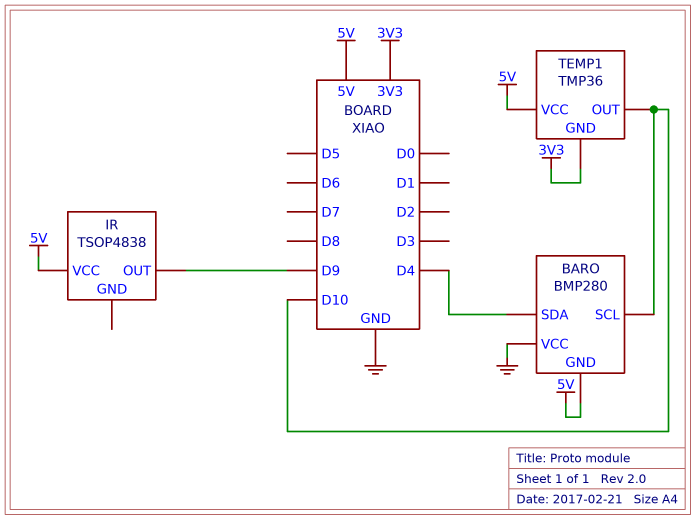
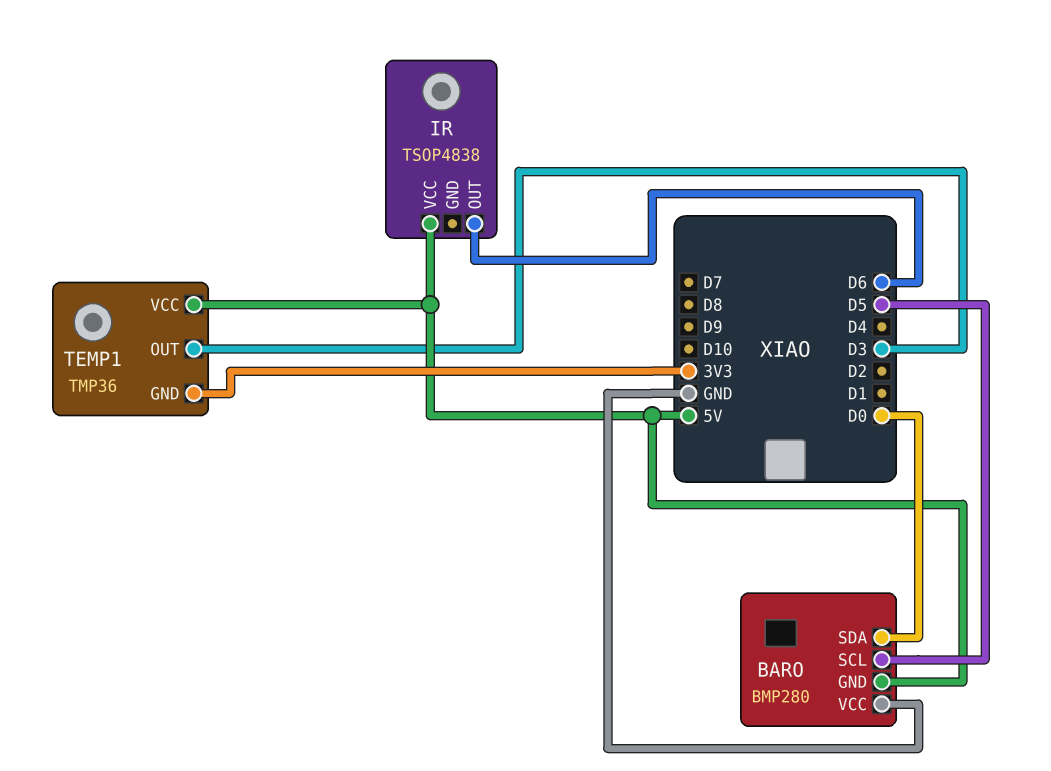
BARO pin SCL: D10 -> D5
BARO pin SDA: D4 -> D0
IR pin OUT: D9 -> D6
TEMP1 pin OUT: D10 -> D3

